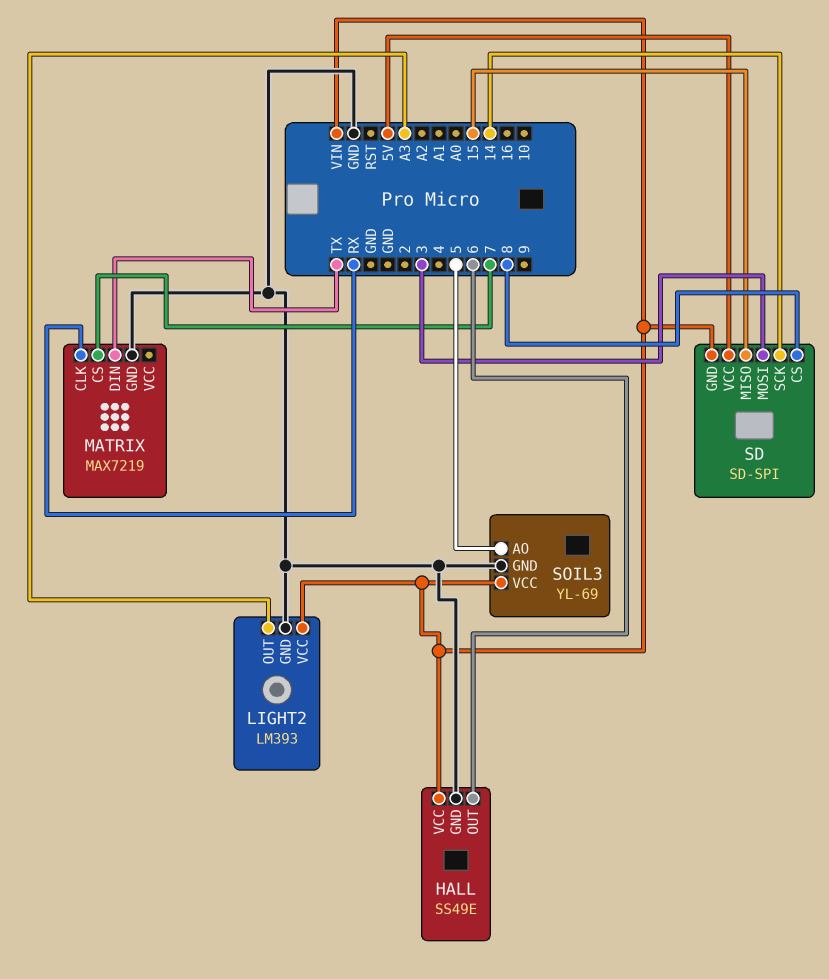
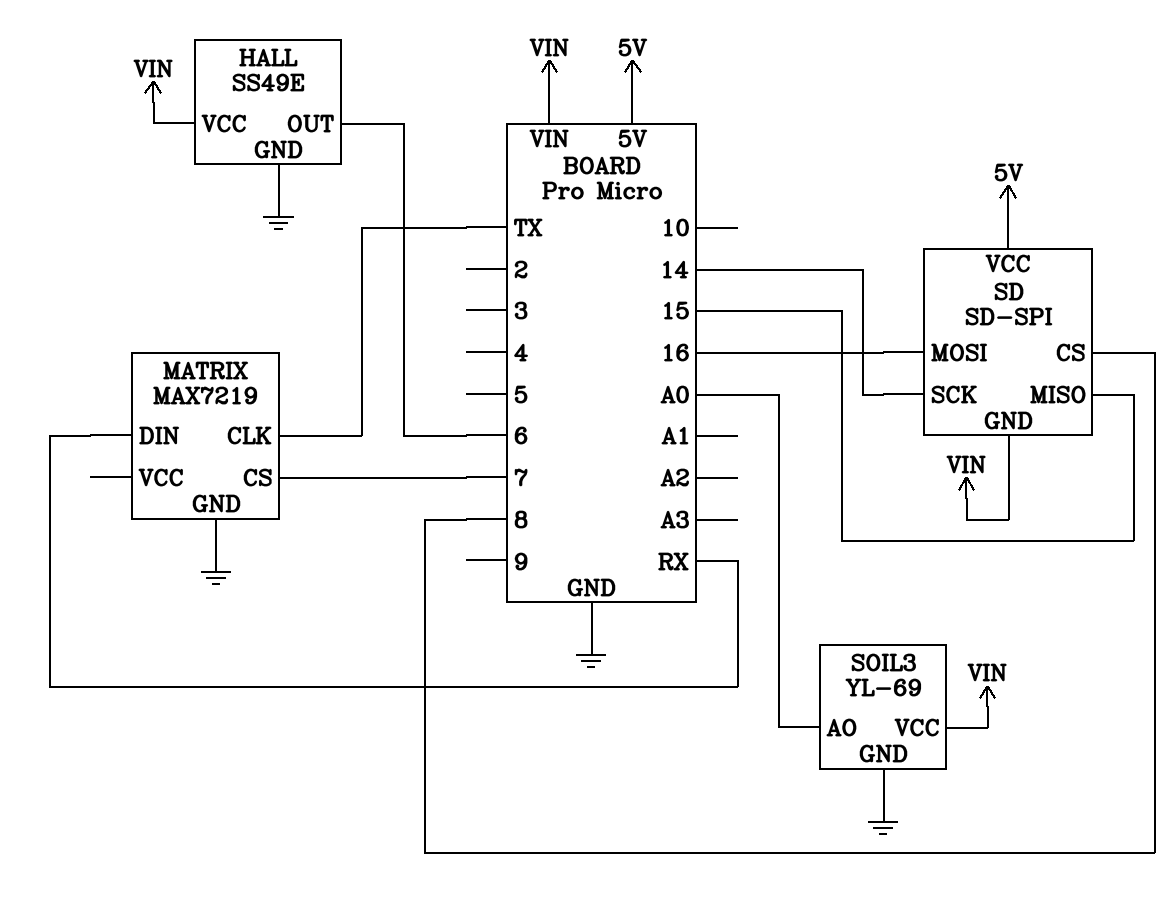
LIGHT2: LM393 -> none
LIGHT2 pin GND: GND -> none
LIGHT2 pin OUT: A3 -> none
LIGHT2 pin VCC: VIN -> none
MATRIX pin CLK: RX -> TX
MATRIX pin DIN: TX -> RX
SD pin MOSI: 3 -> 16
SOIL3 pin AO: 5 -> A0

